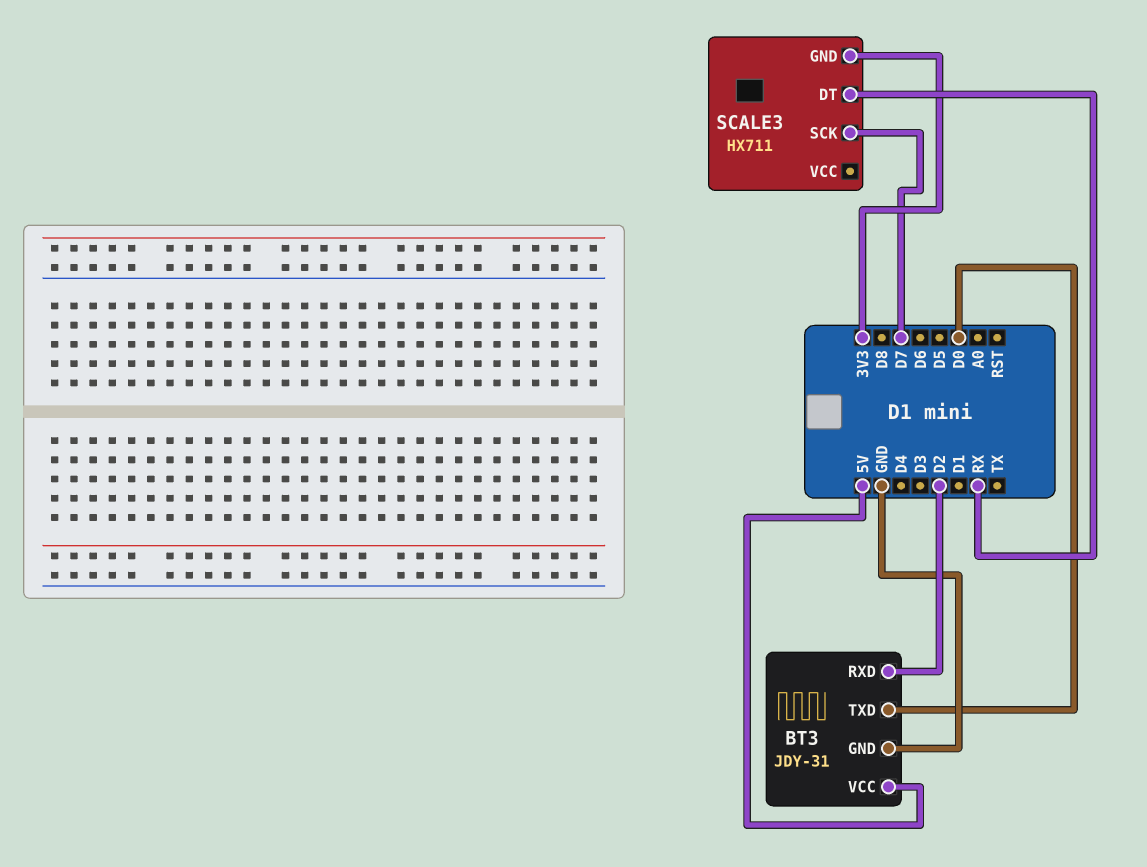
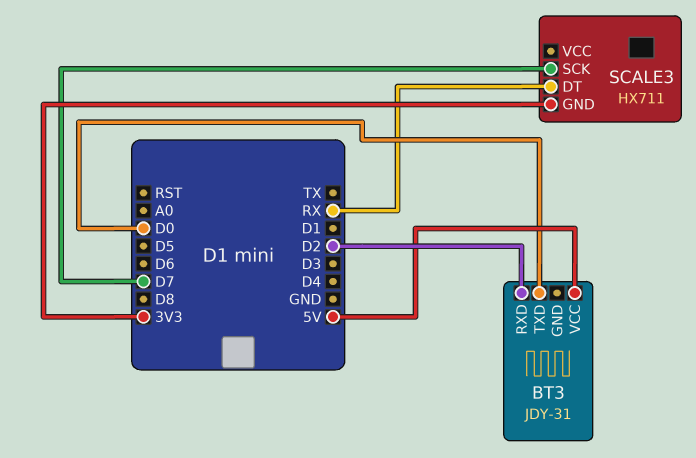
BT3 pin GND: GND -> none

